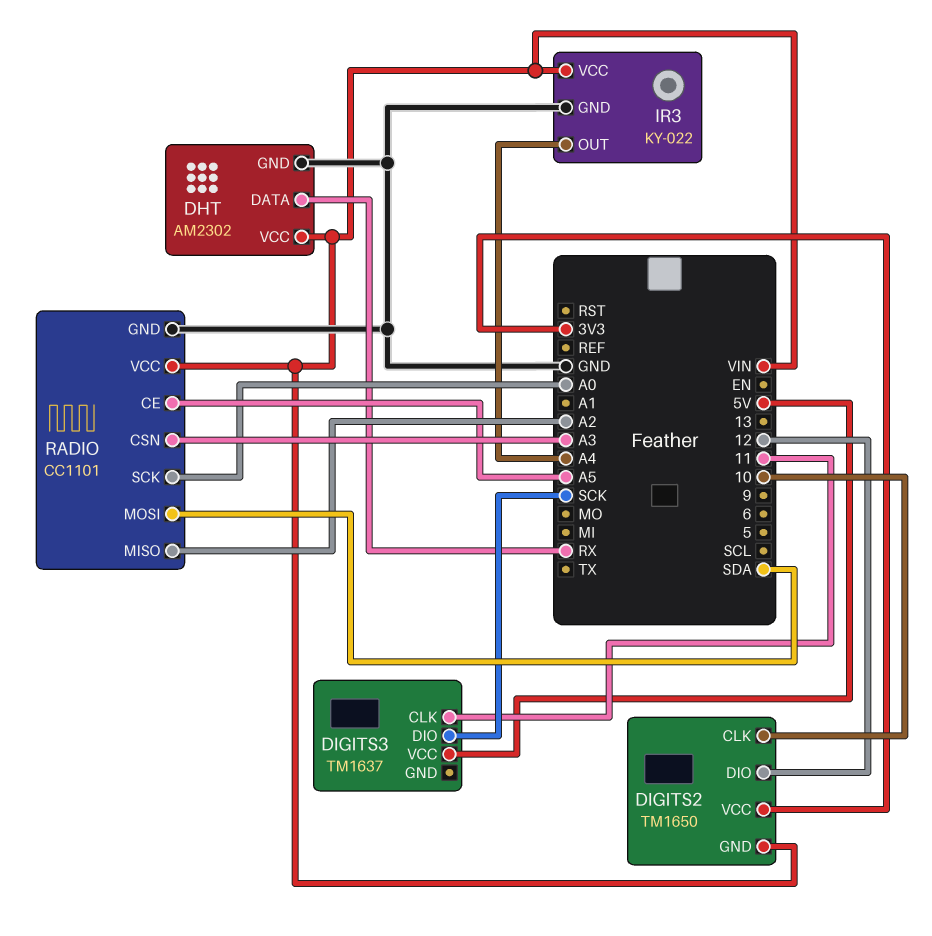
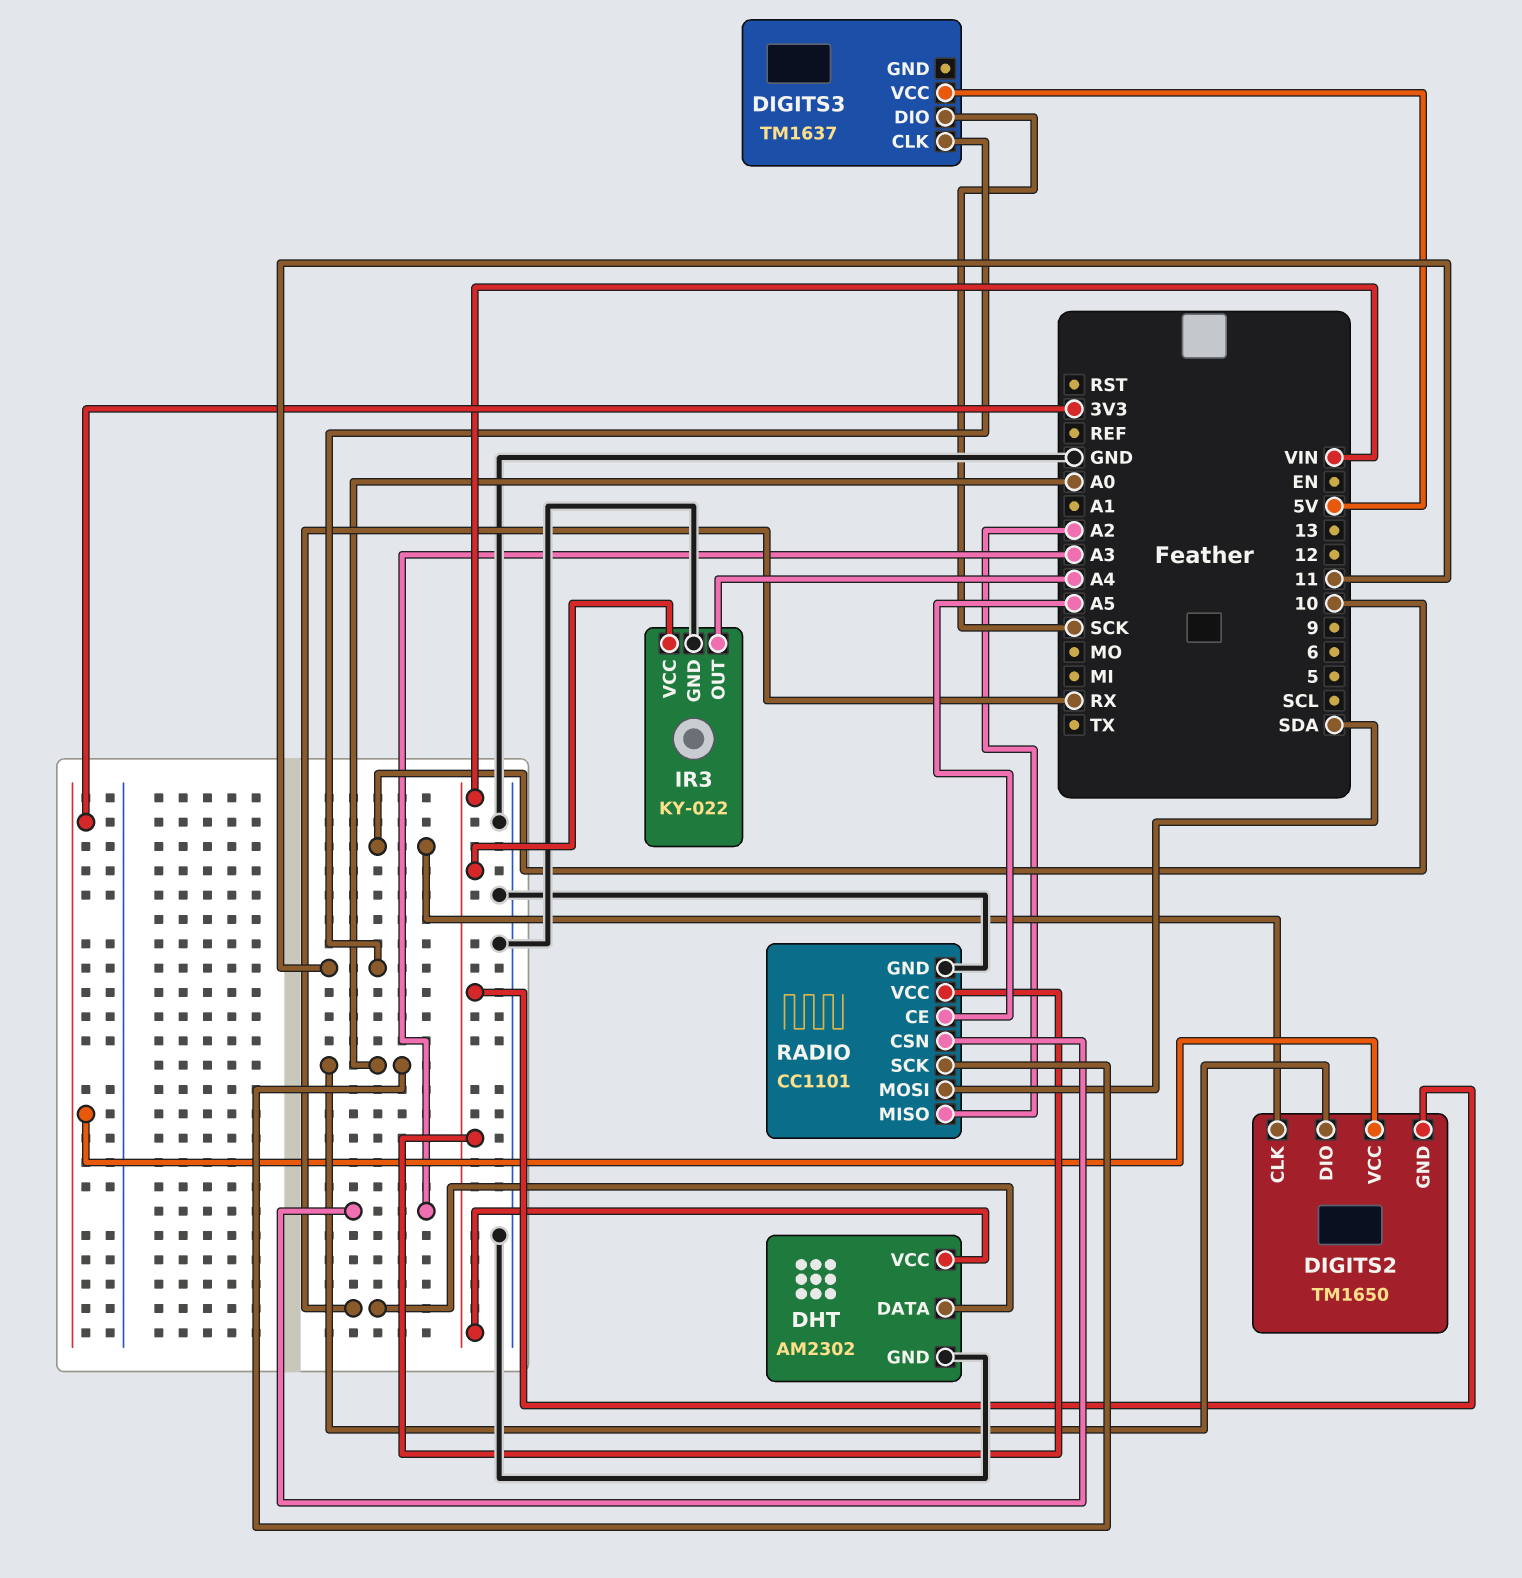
DIGITS2 pin DIO: 12 -> A0

